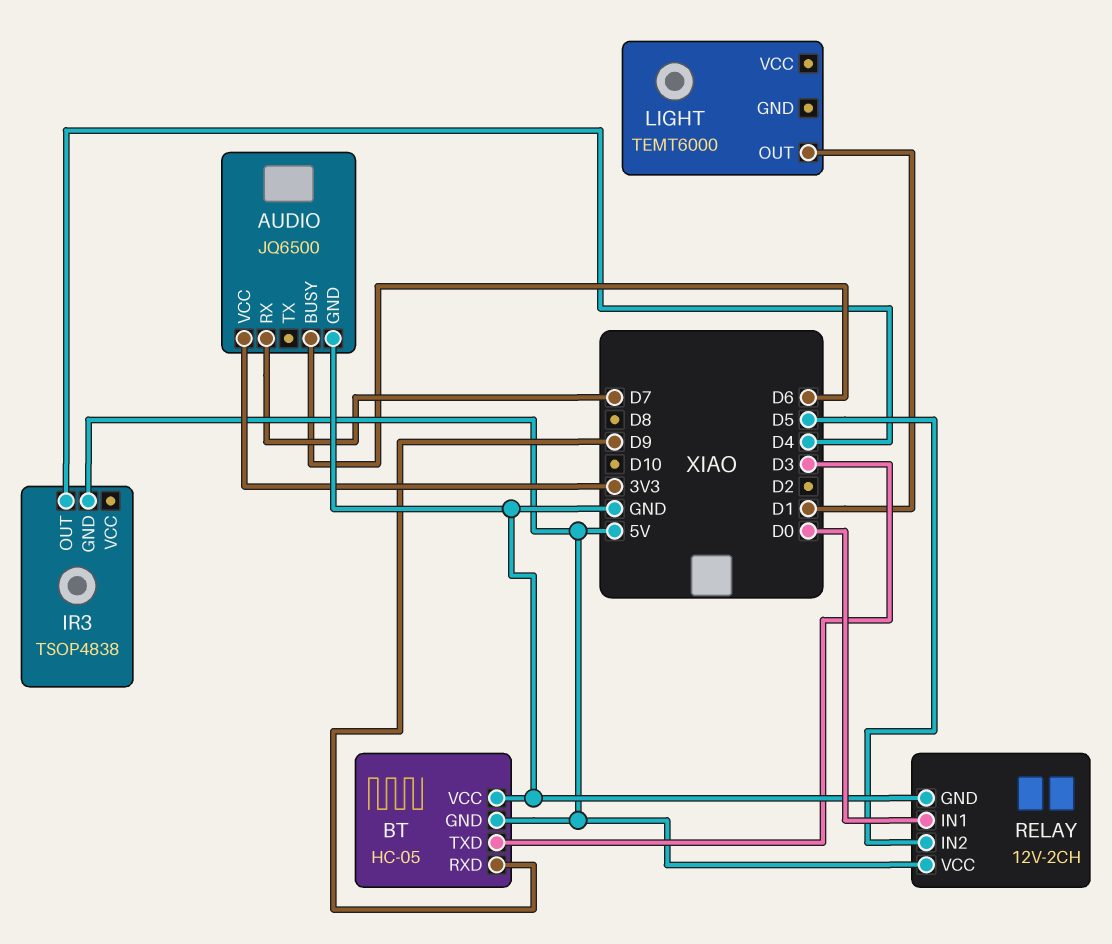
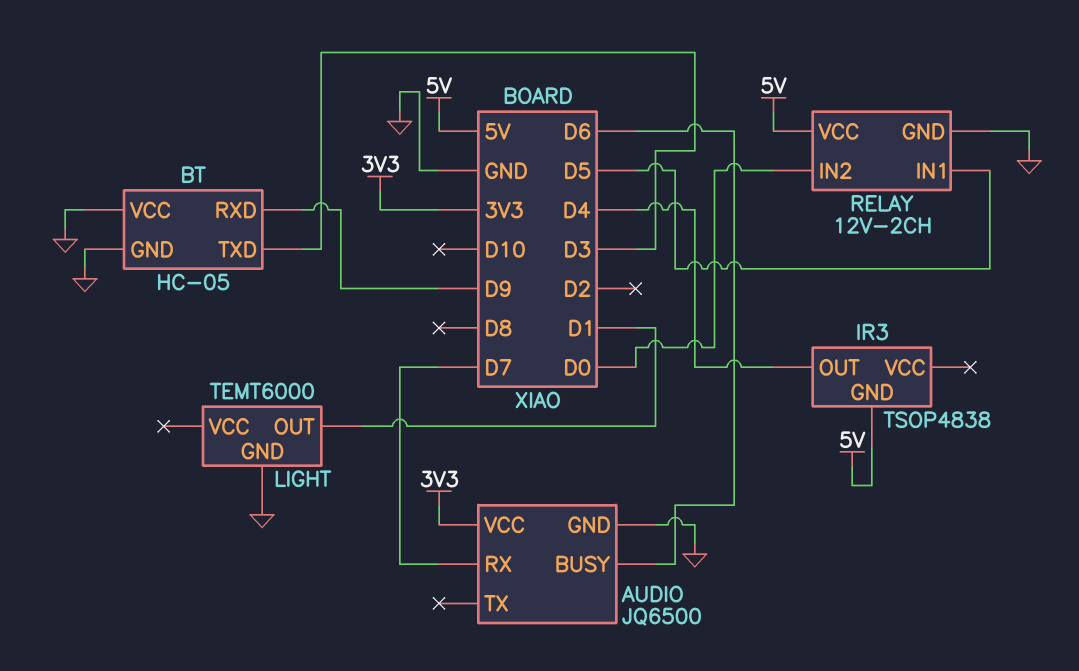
BT pin GND: 5V -> GND
LIGHT pin GND: none -> GND
RELAY pin IN1: D0 -> D5
RELAY pin IN2: D5 -> D0

